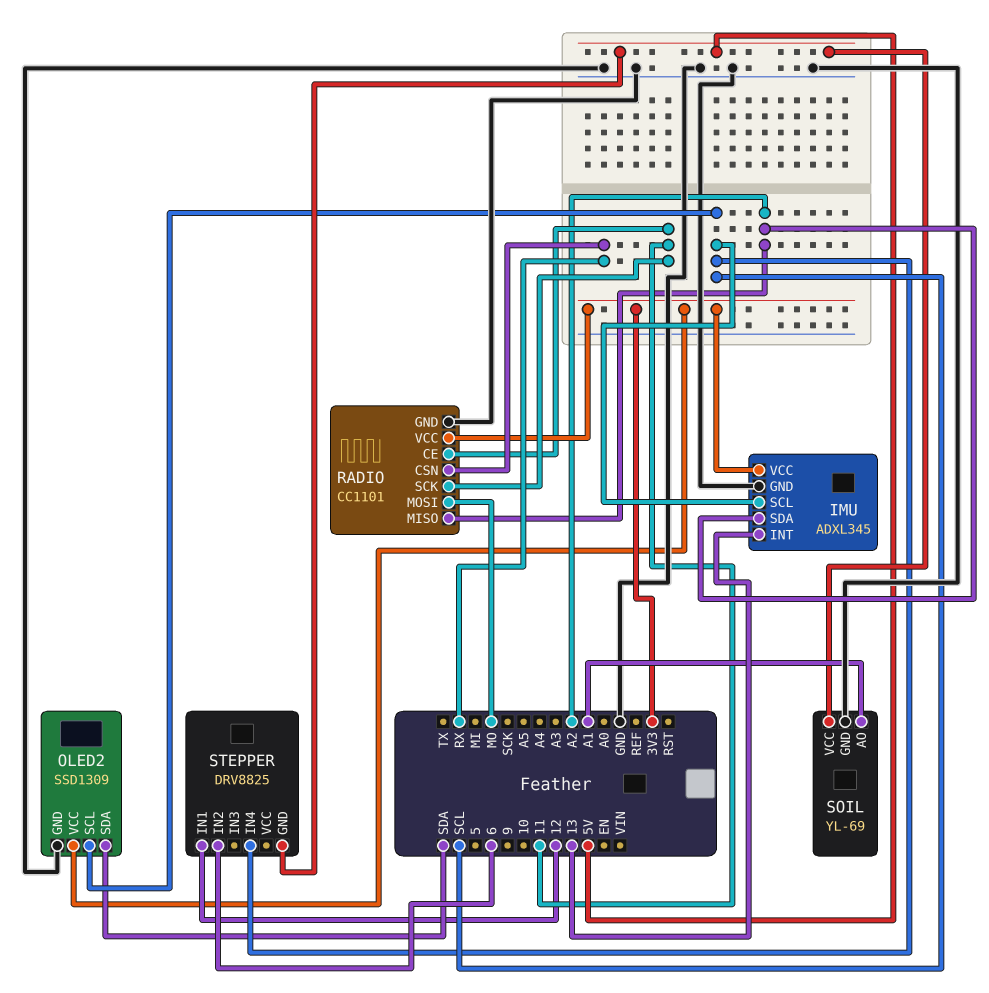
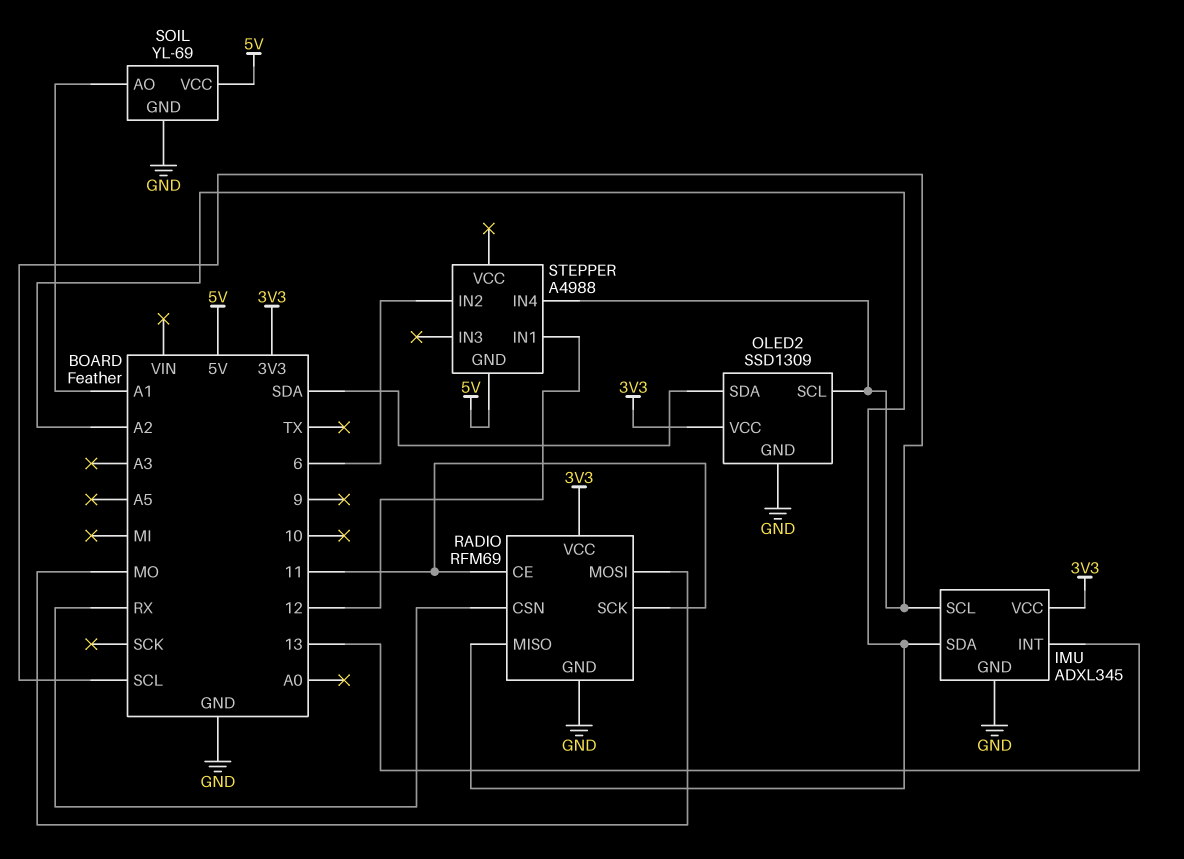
RADIO: CC1101 -> RFM69
STEPPER: DRV8825 -> A4988

